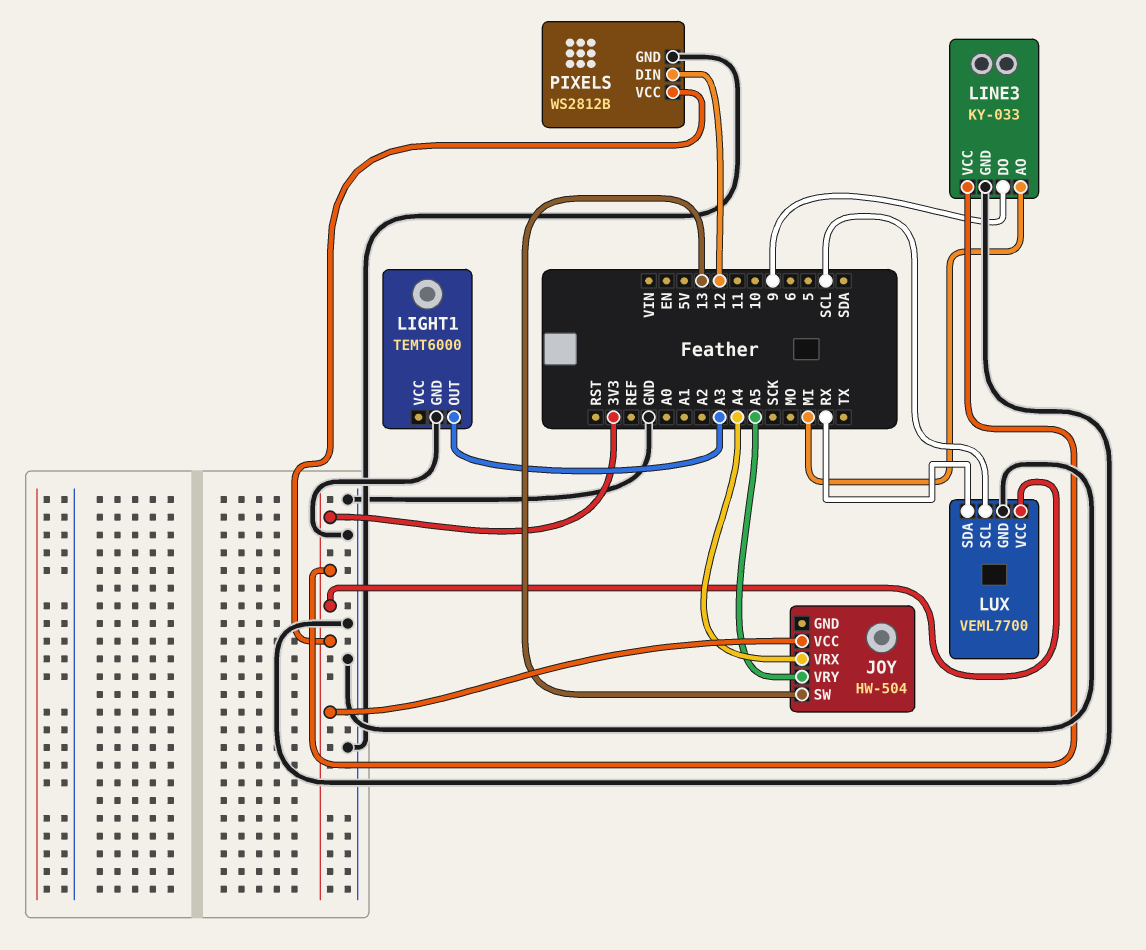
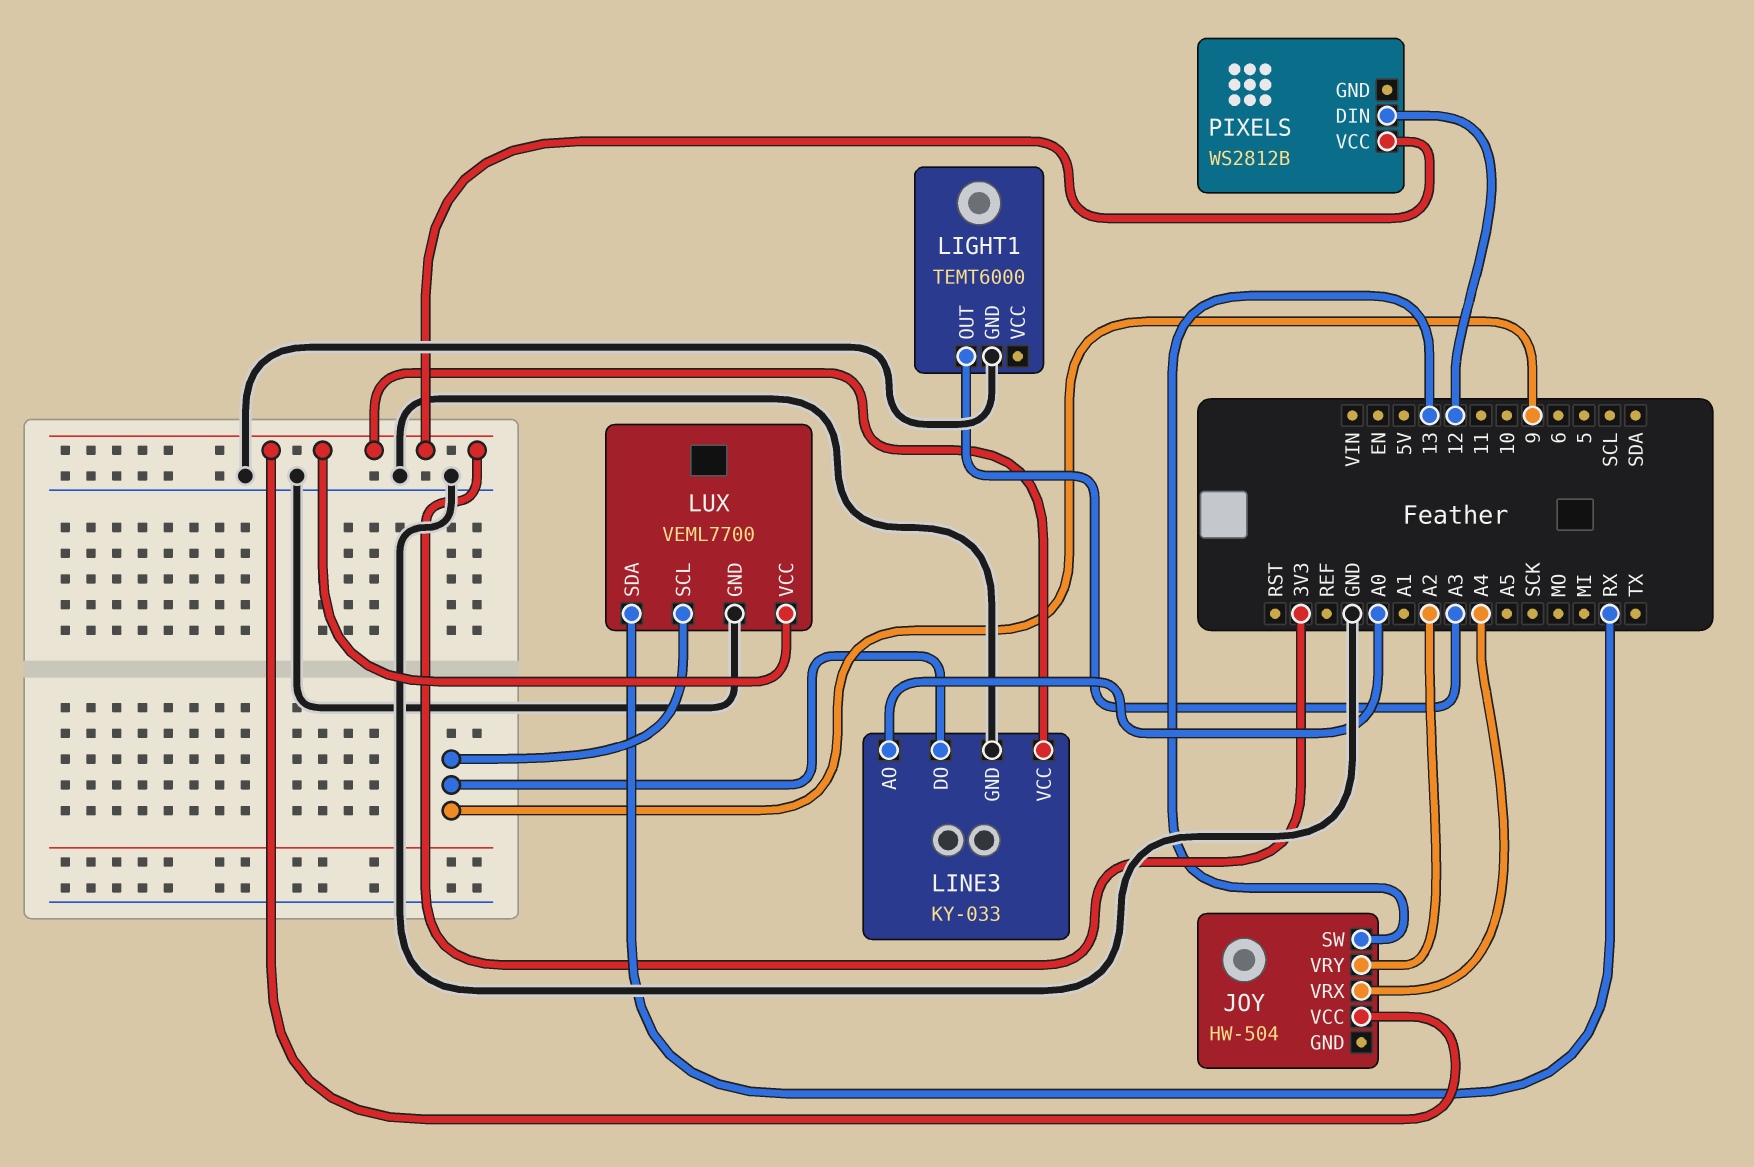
JOY pin VRY: A5 -> A2
LINE3 pin AO: MI -> A0
LUX pin SCL: SCL -> 9
PIXELS pin GND: GND -> none

